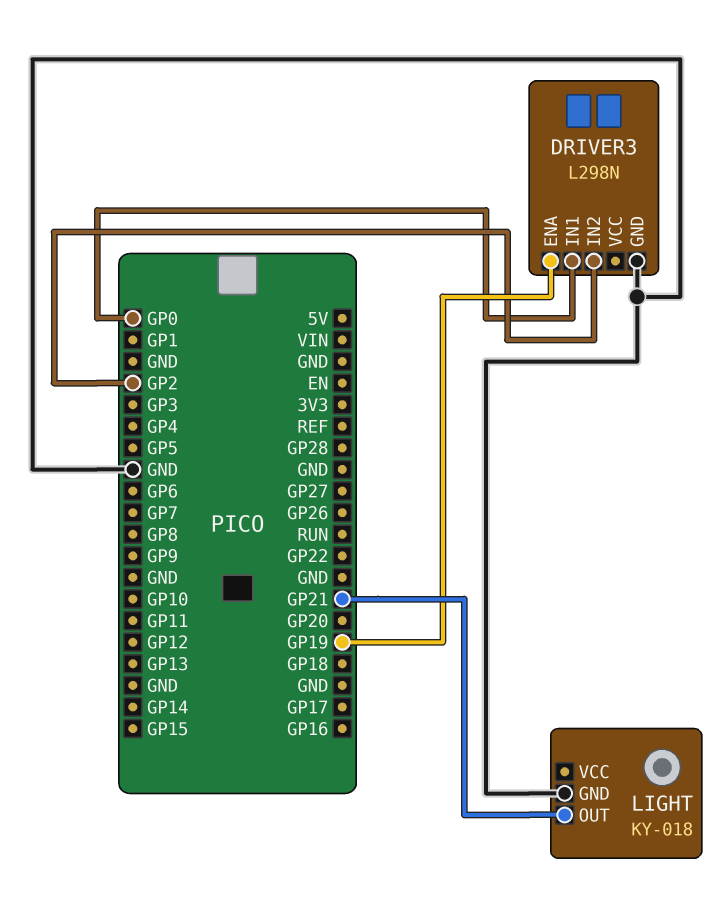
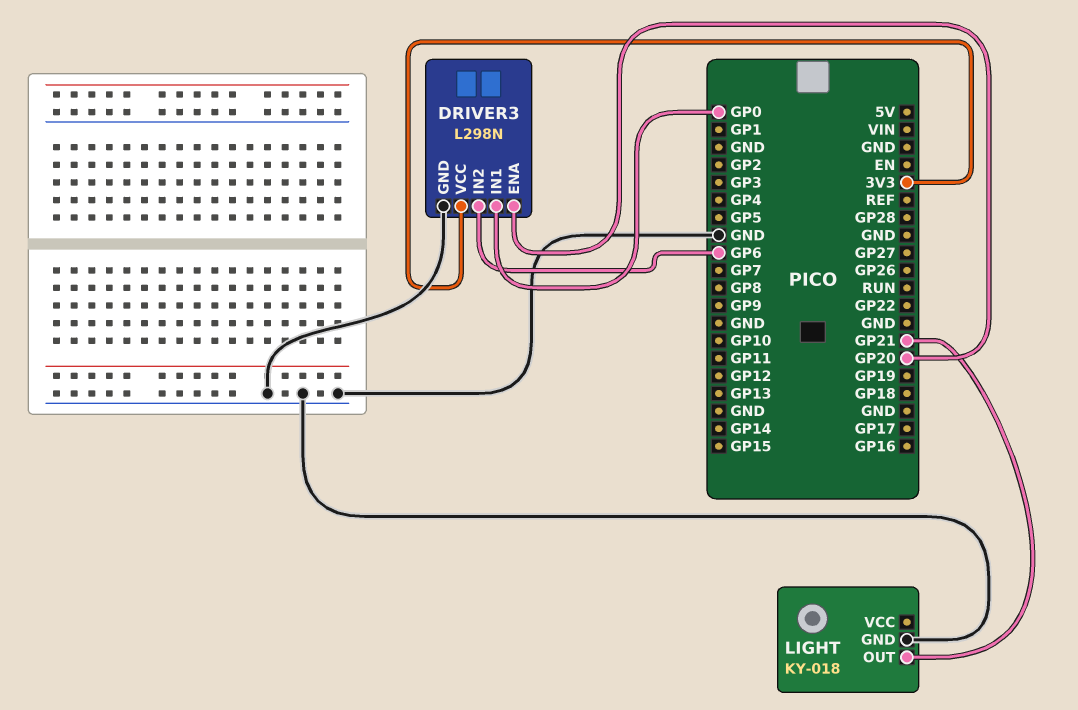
DRIVER3 pin ENA: GP19 -> GP20
DRIVER3 pin IN2: GP2 -> GP6
DRIVER3 pin VCC: none -> 3V3

